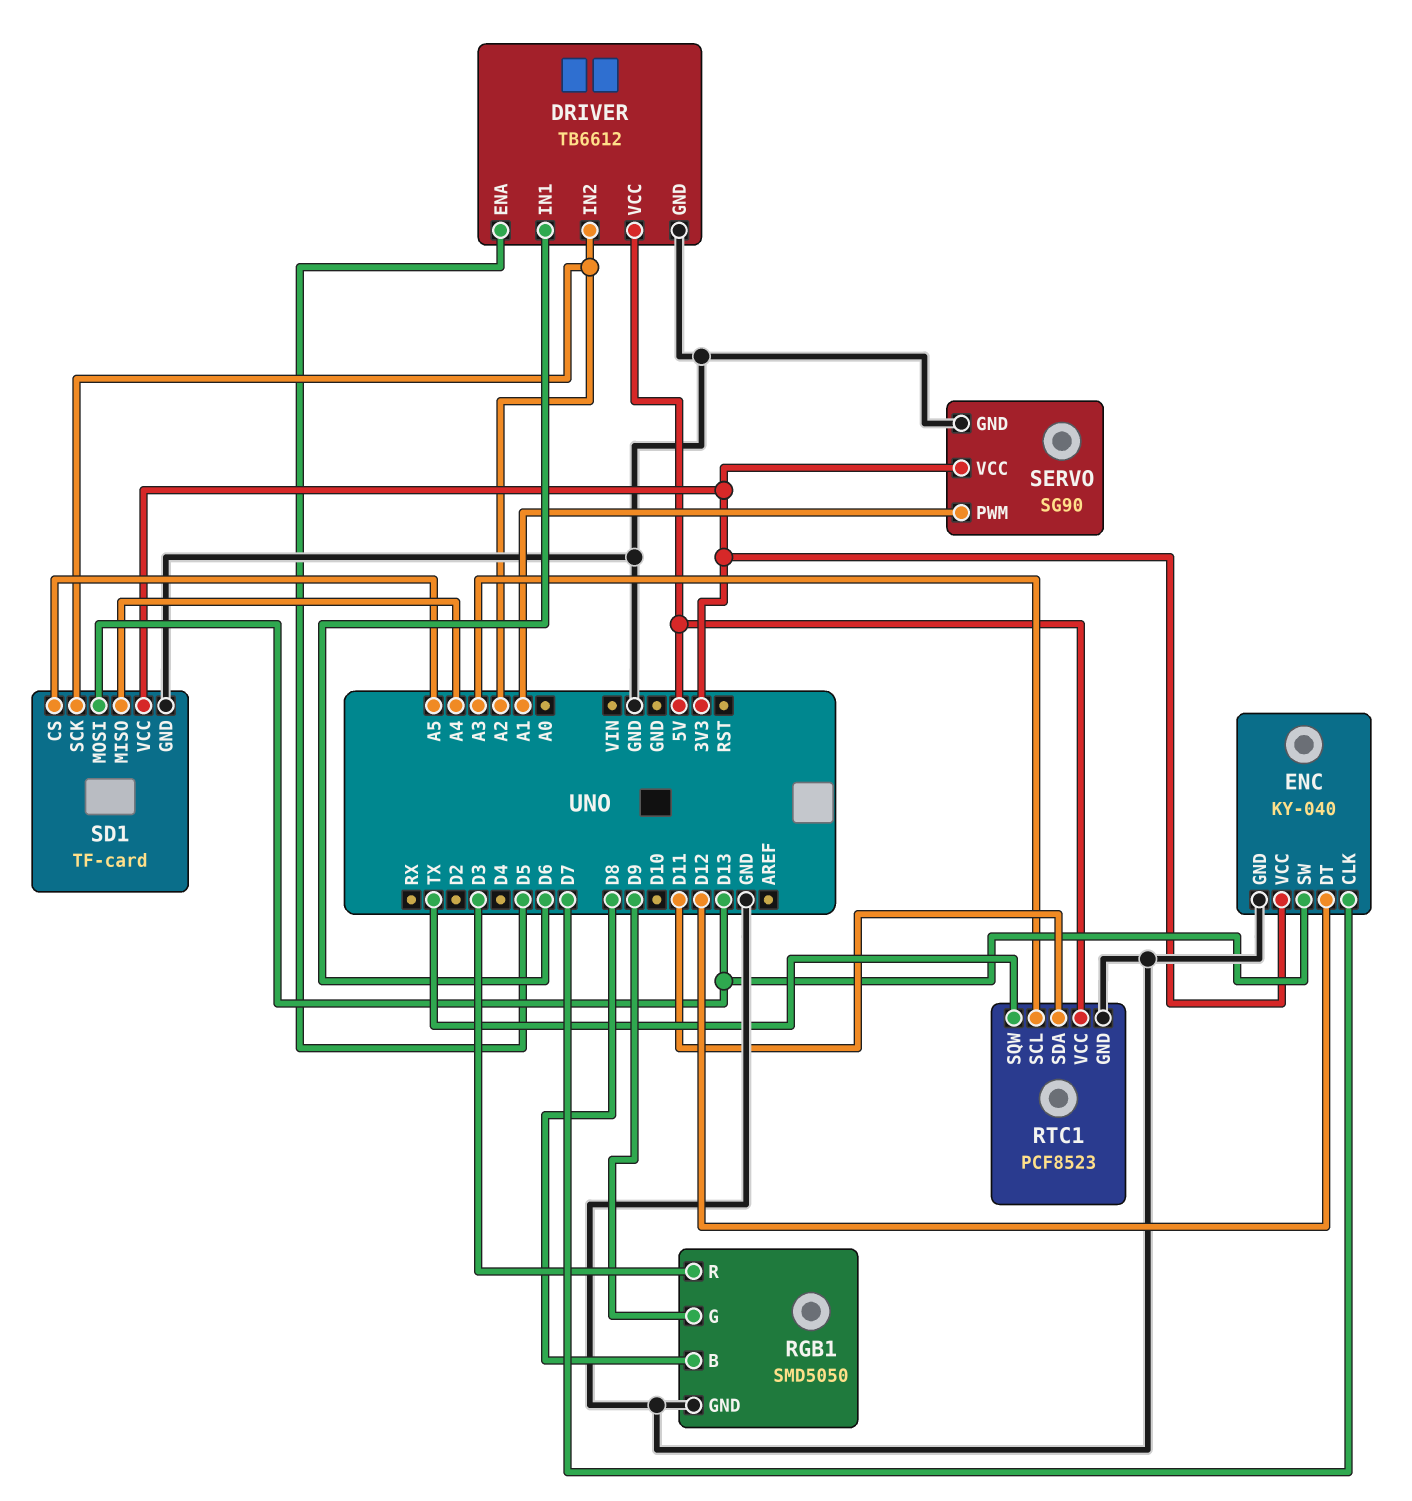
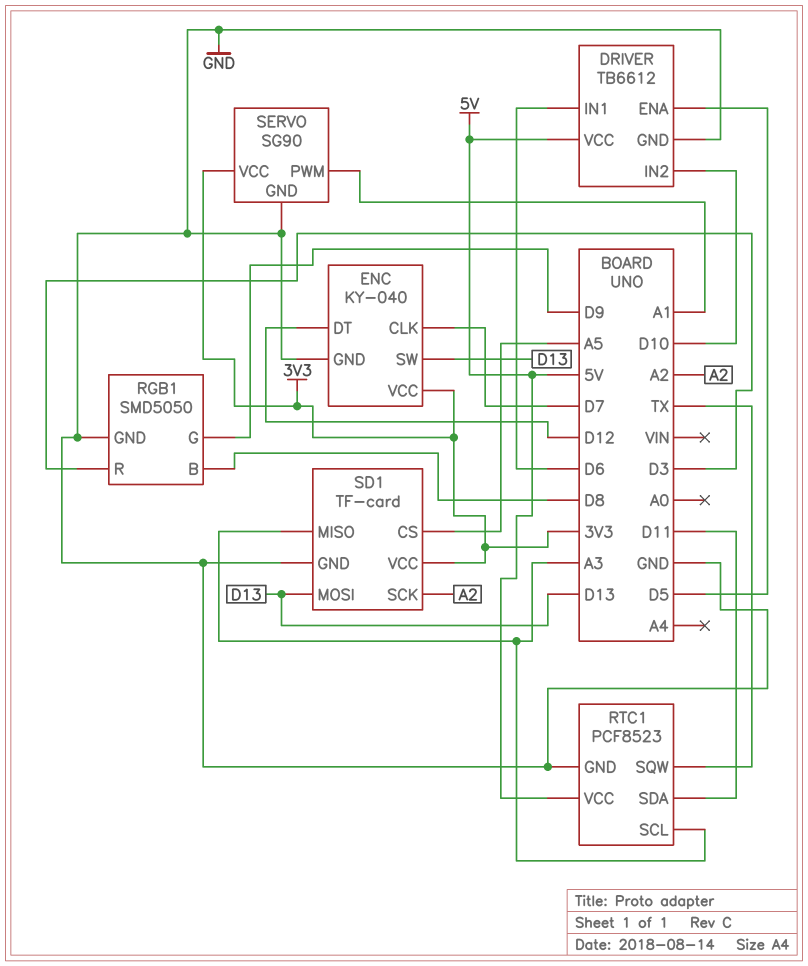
DRIVER pin IN2: A2 -> D10
SD1 pin MISO: A4 -> A3

